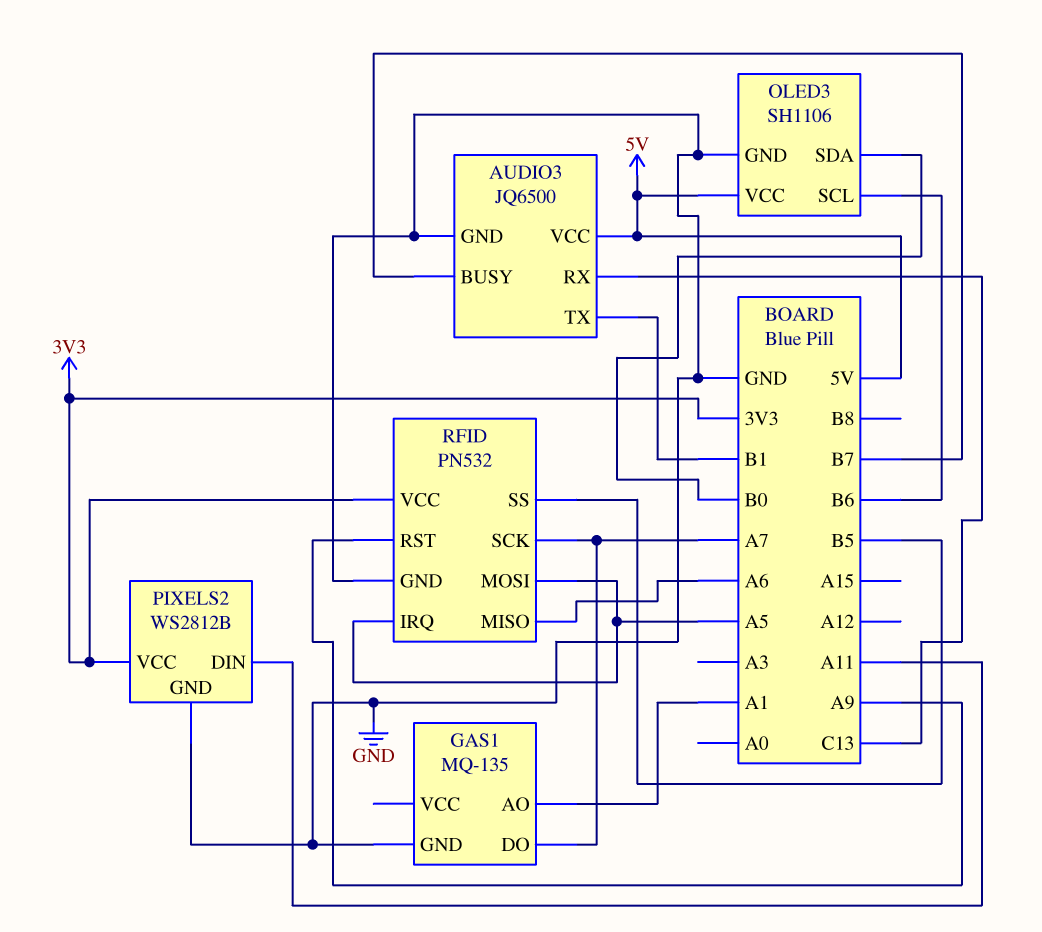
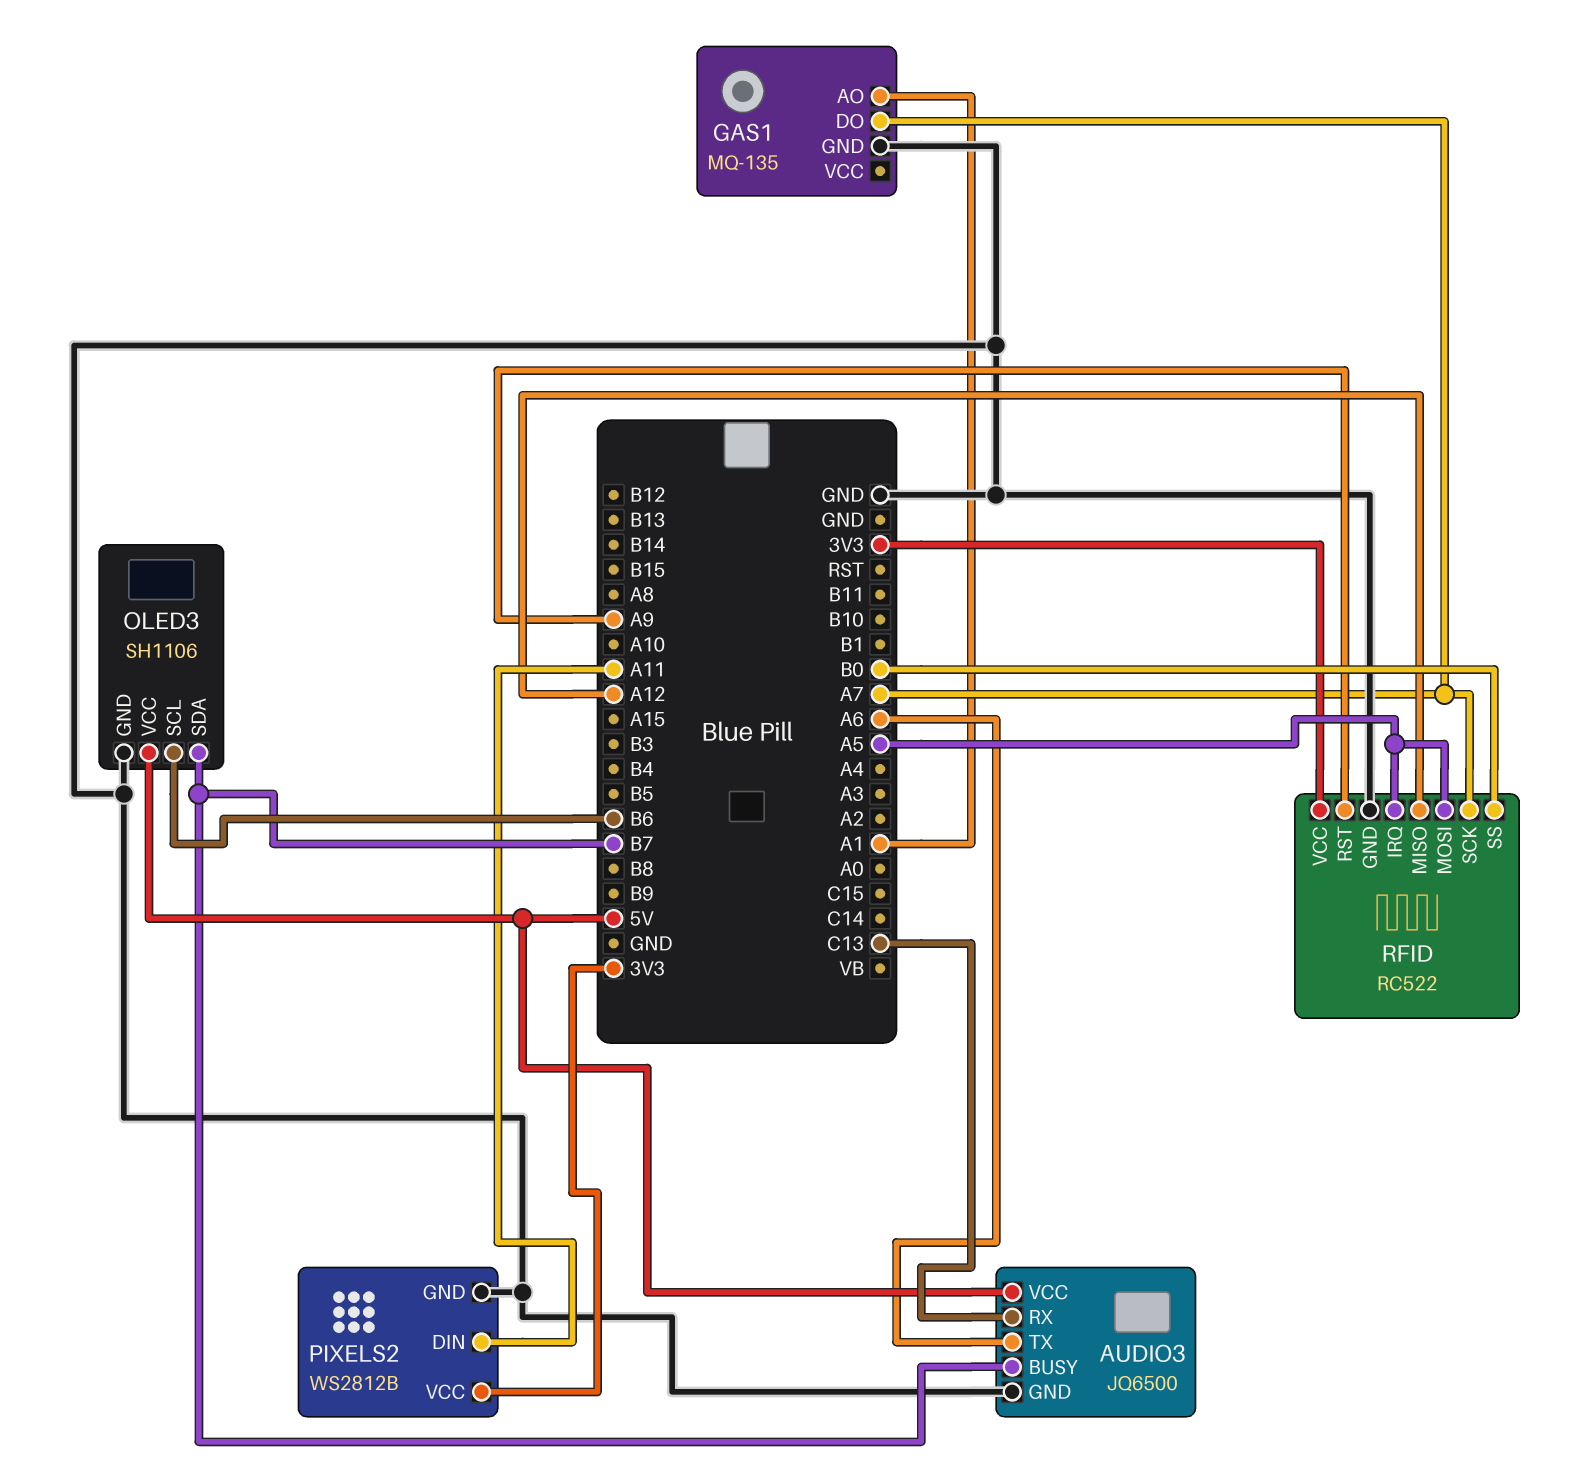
AUDIO3 pin TX: B1 -> A6
OLED3 pin SDA: B0 -> B7
RFID: PN532 -> RC522
RFID pin MISO: A6 -> A12
RFID pin SS: B5 -> B0

